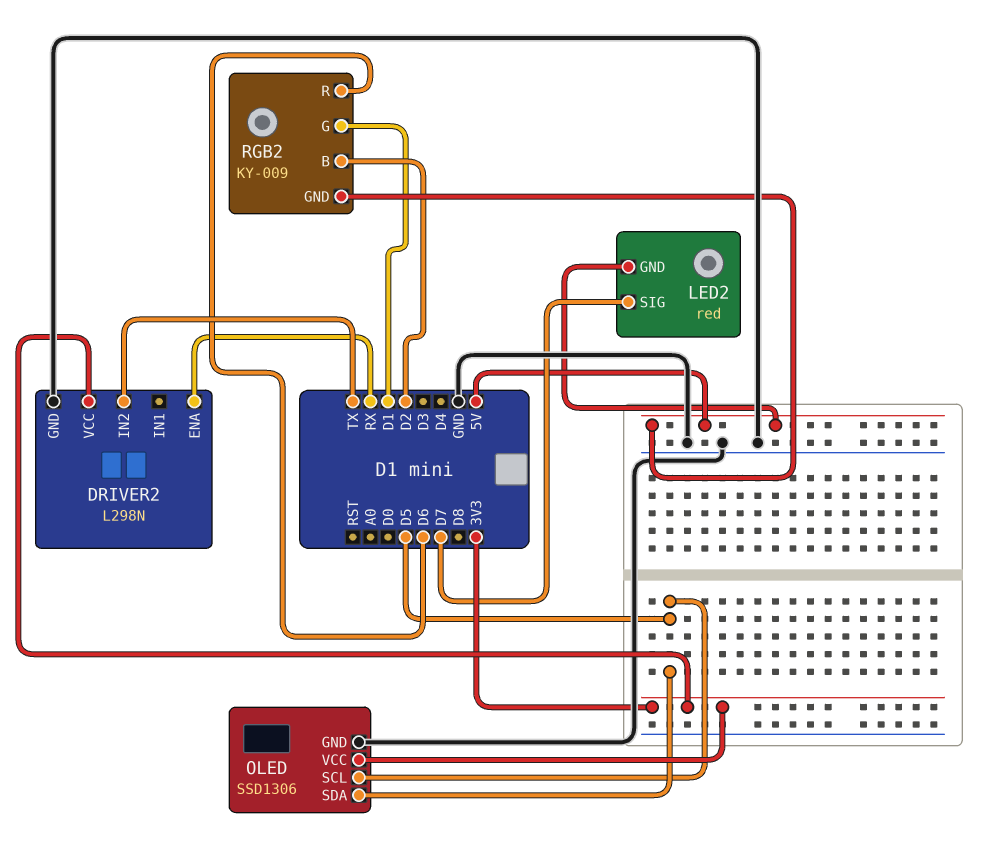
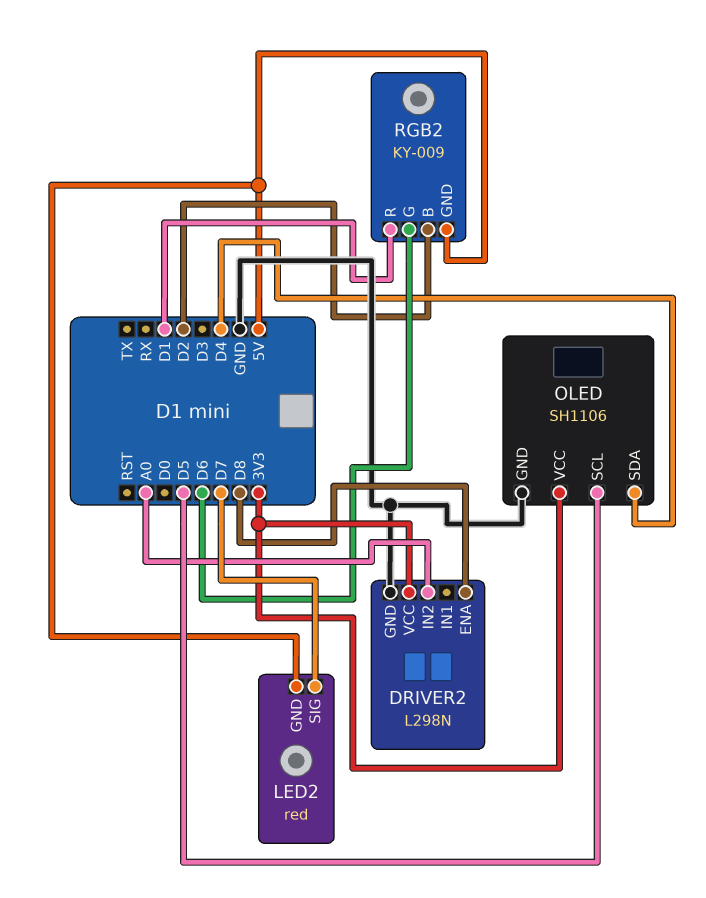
DRIVER2 pin ENA: RX -> D8
DRIVER2 pin IN2: TX -> A0
OLED: SSD1306 -> SH1106
OLED pin SDA: D5 -> D4
RGB2 pin G: D1 -> D6
RGB2 pin R: D6 -> D1

